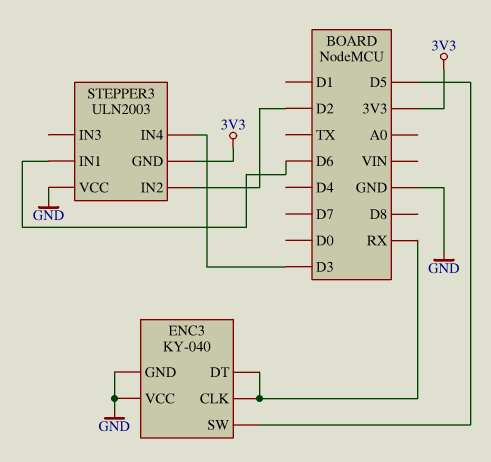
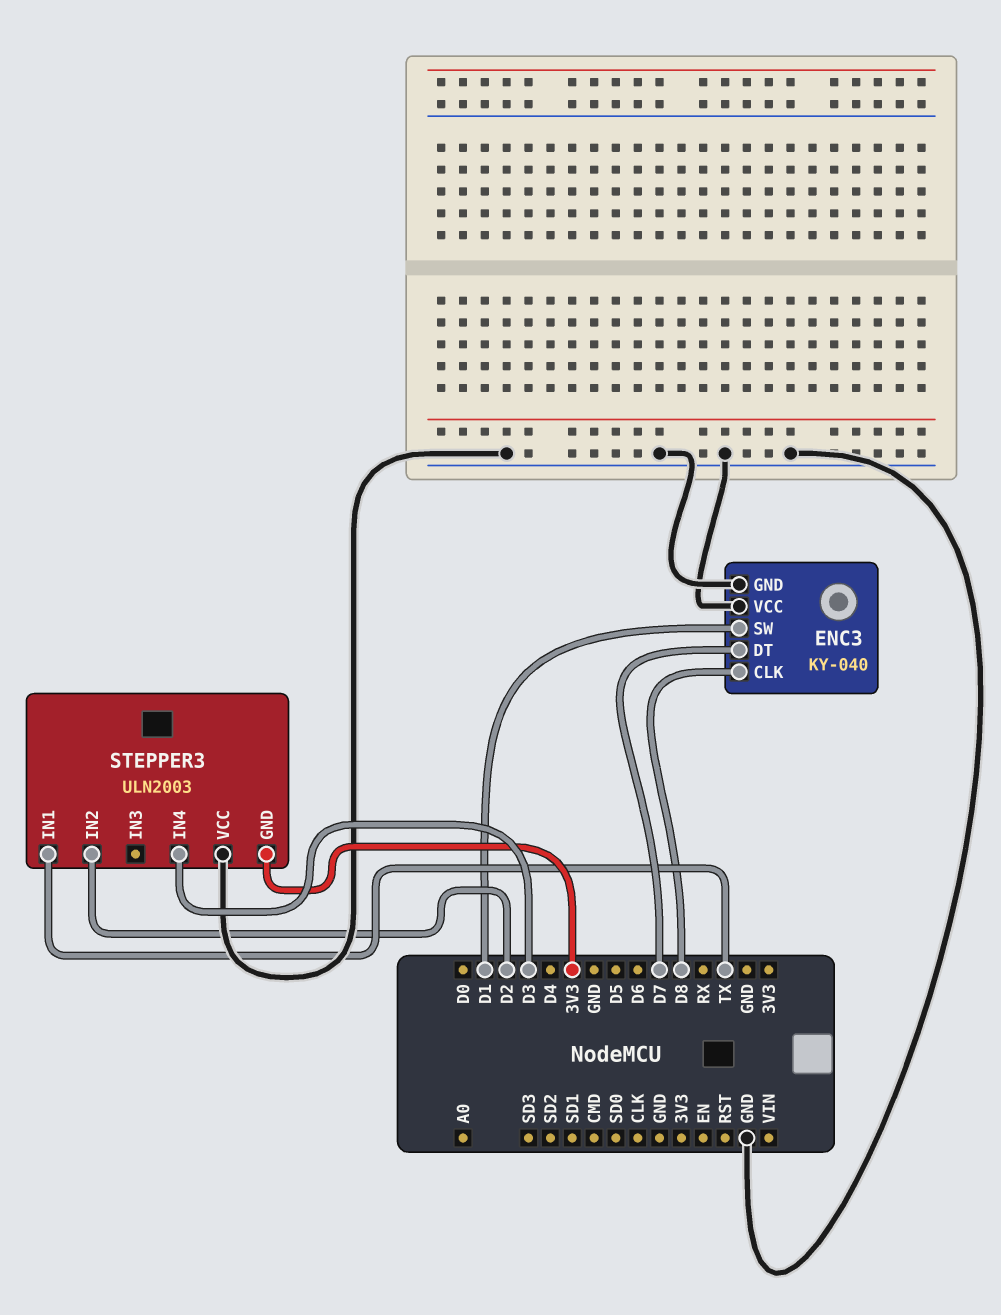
ENC3 pin CLK: RX -> D8
ENC3 pin DT: RX -> D7
ENC3 pin SW: D5 -> D1
STEPPER3 pin IN1: D6 -> TX

